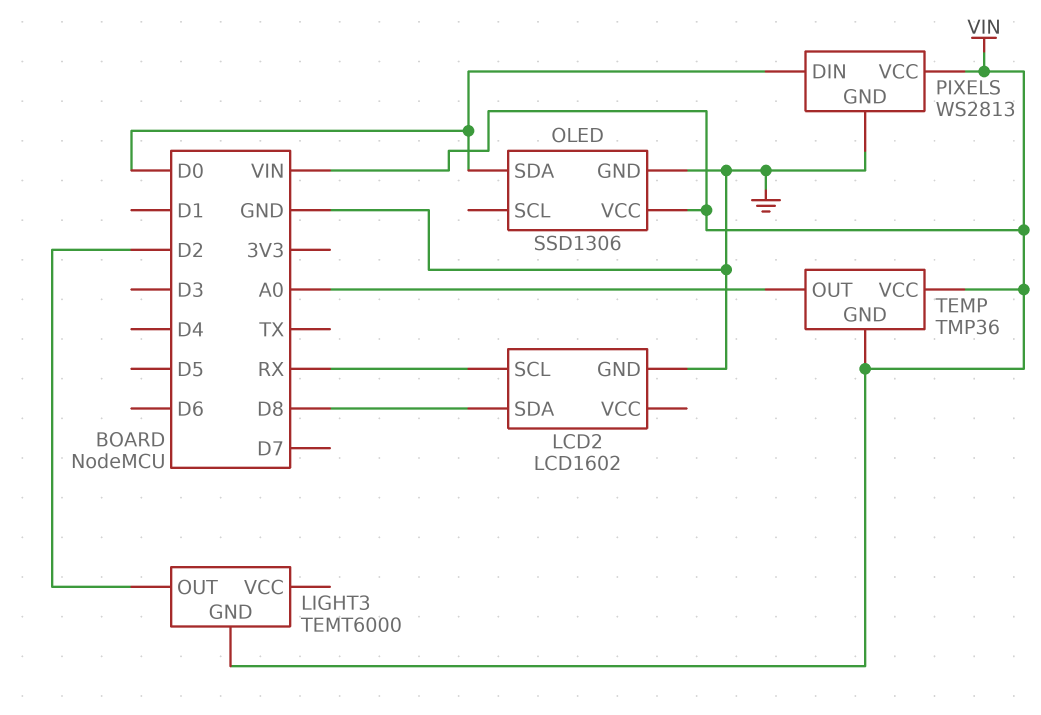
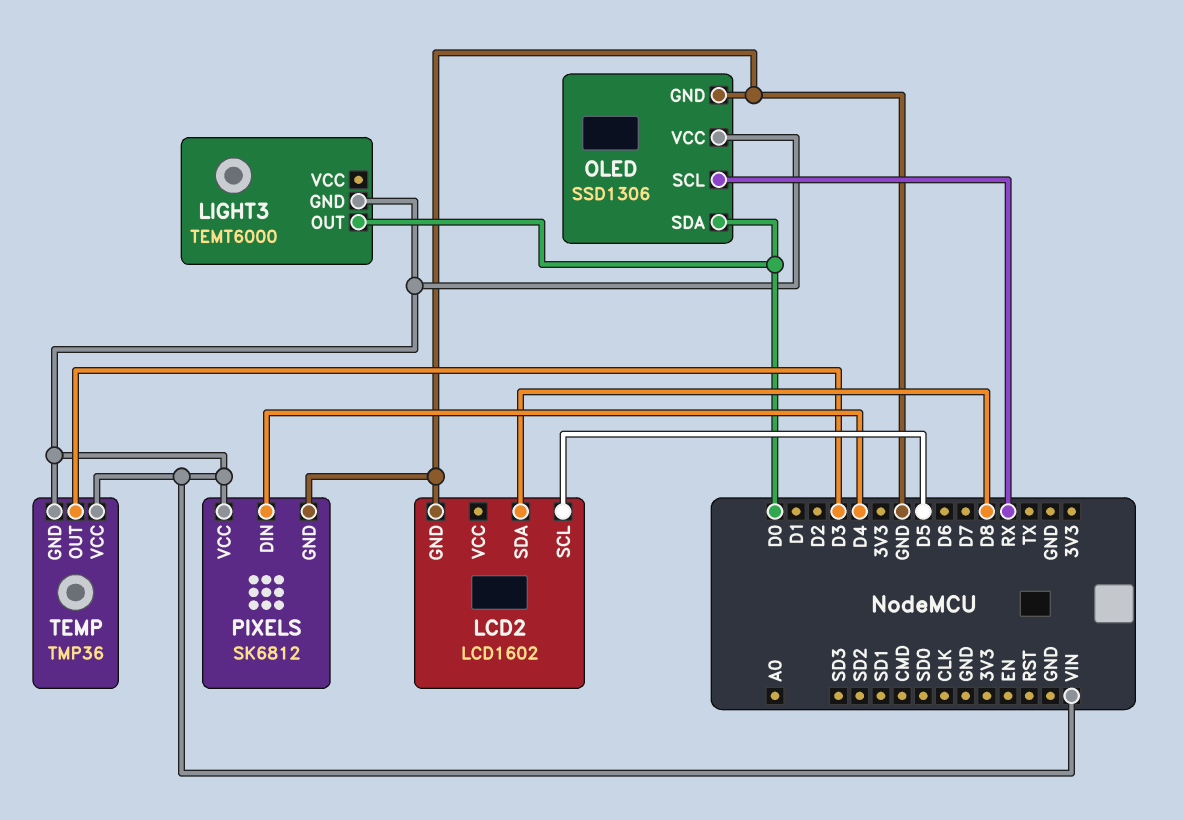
LCD2 pin SCL: RX -> D5
LIGHT3 pin OUT: D2 -> D0
OLED pin SCL: none -> RX
PIXELS: WS2813 -> SK6812
PIXELS pin DIN: D0 -> D4
TEMP pin OUT: A0 -> D3

